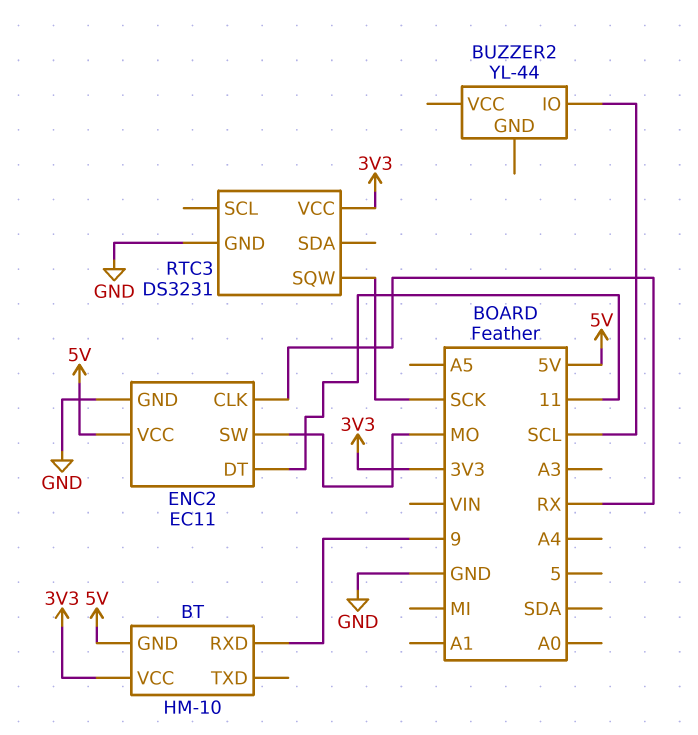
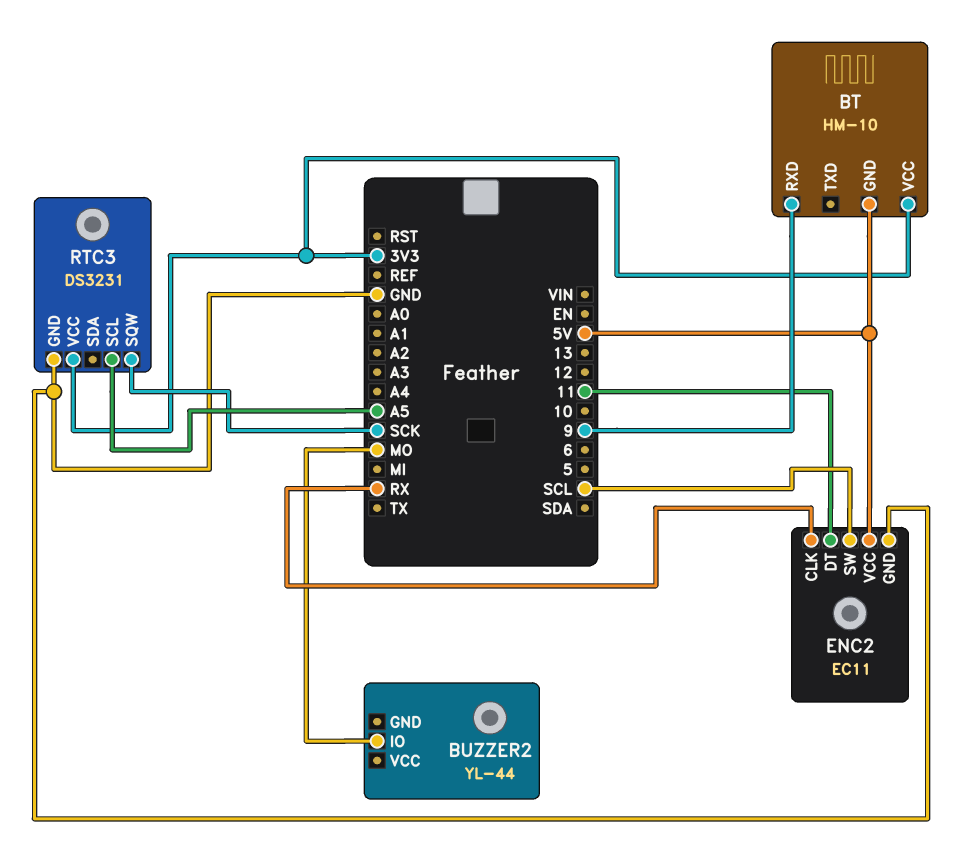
BUZZER2 pin IO: SCL -> MO
ENC2 pin SW: MO -> SCL
RTC3 pin SCL: none -> A5

